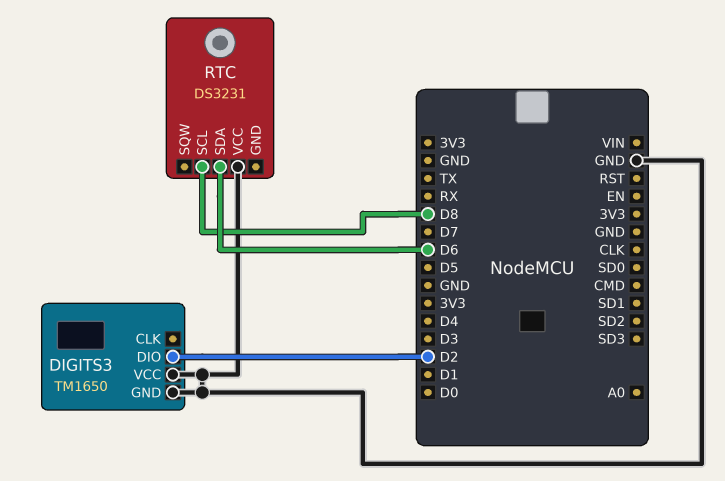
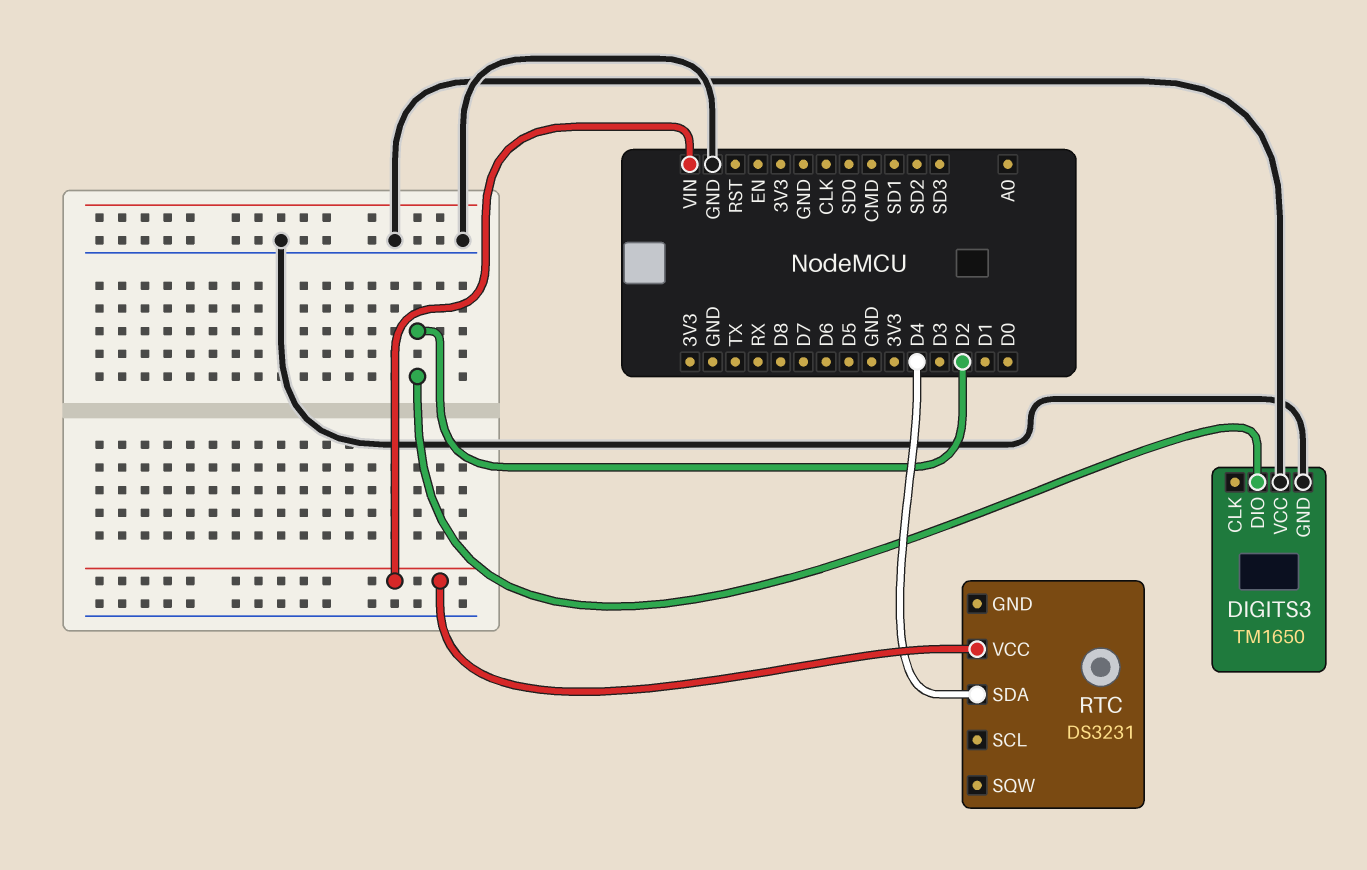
RTC pin SCL: D8 -> none
RTC pin SDA: D6 -> D4
RTC pin VCC: GND -> VIN

